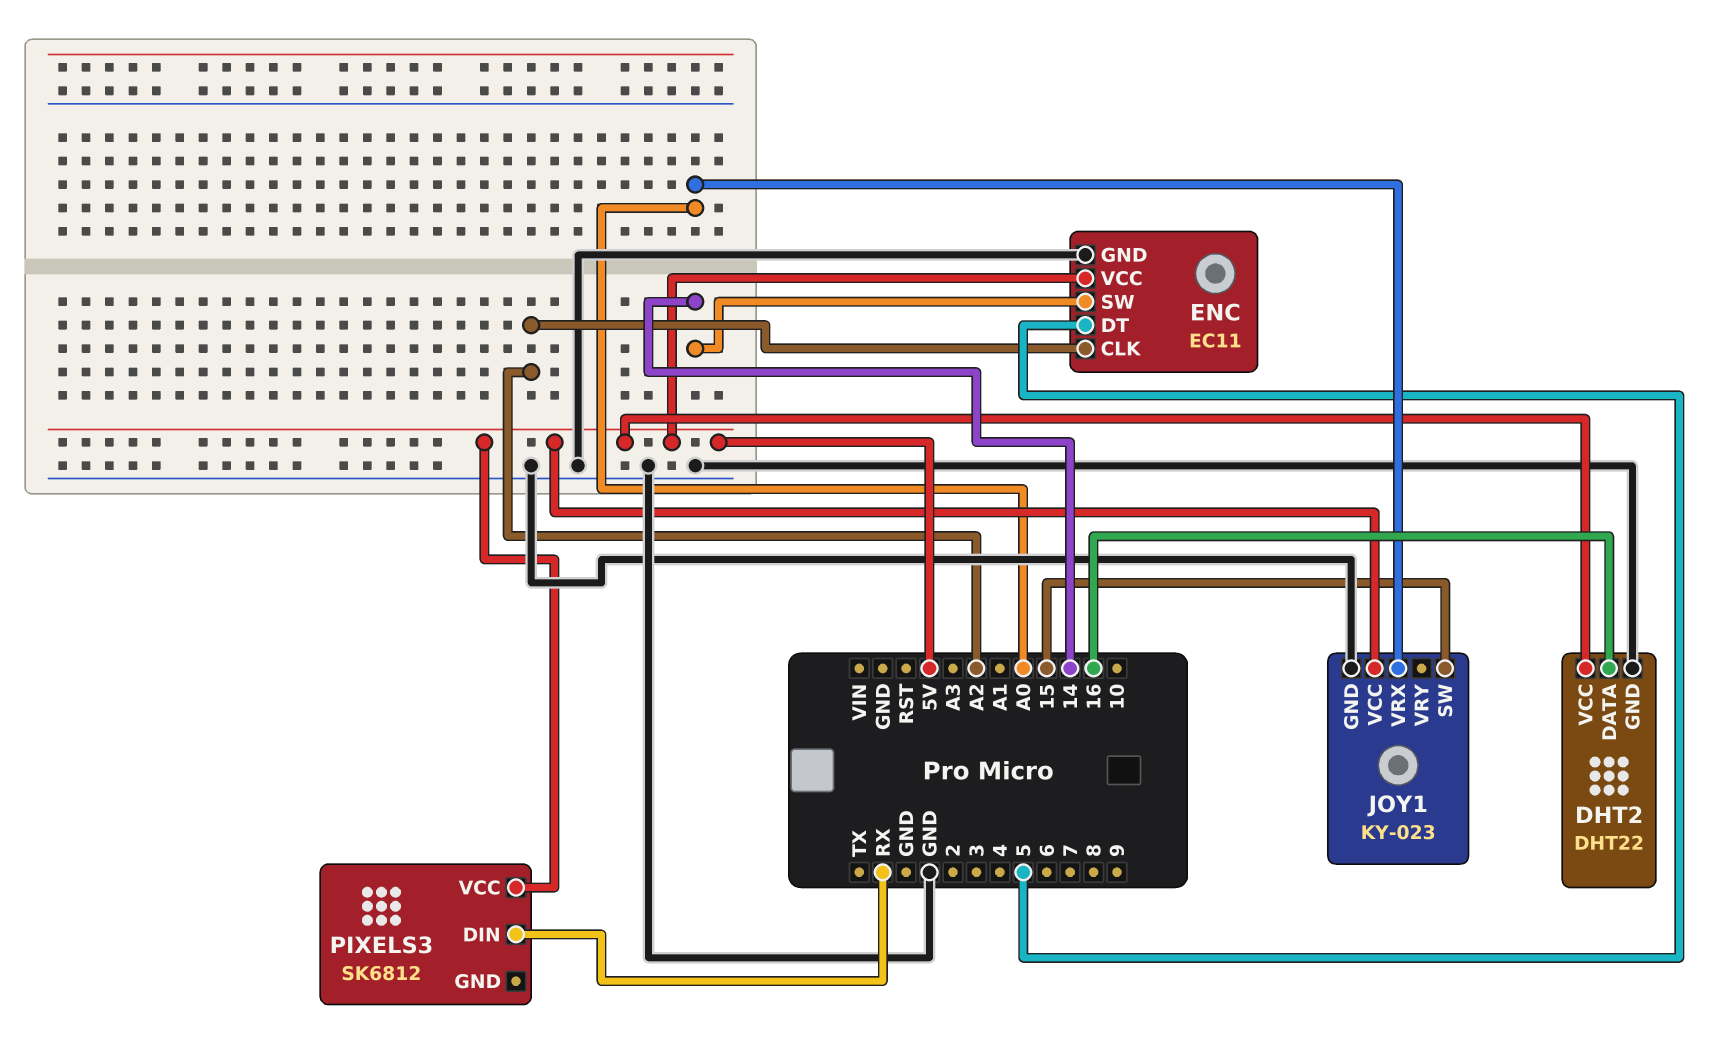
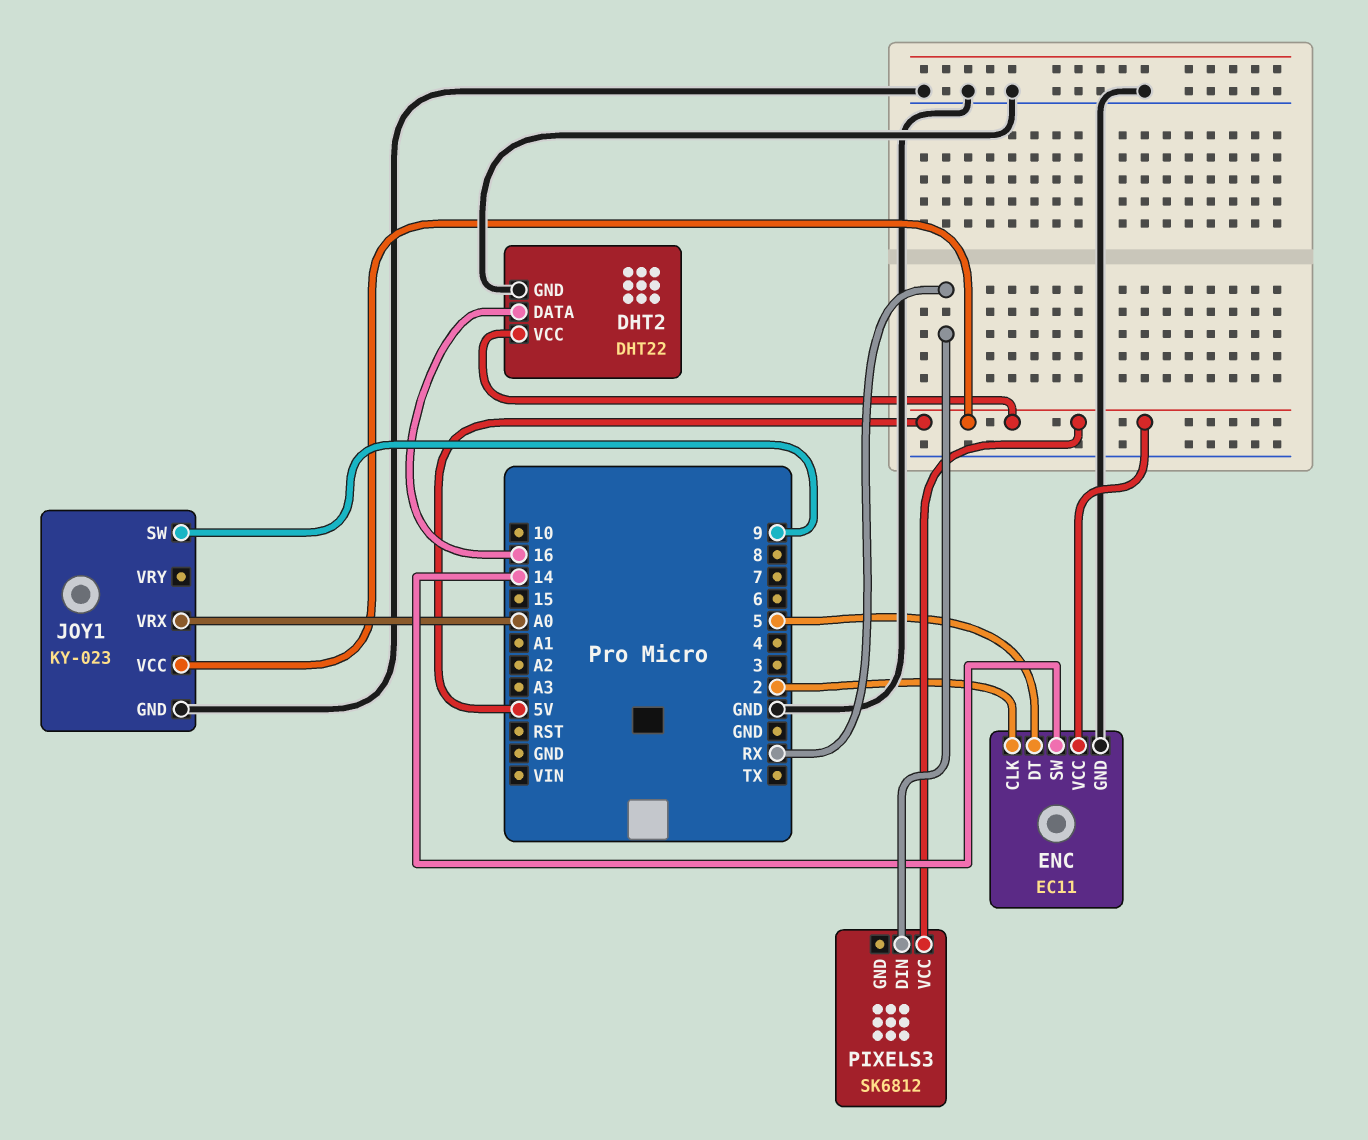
ENC pin CLK: A2 -> 2
JOY1 pin SW: 15 -> 9

